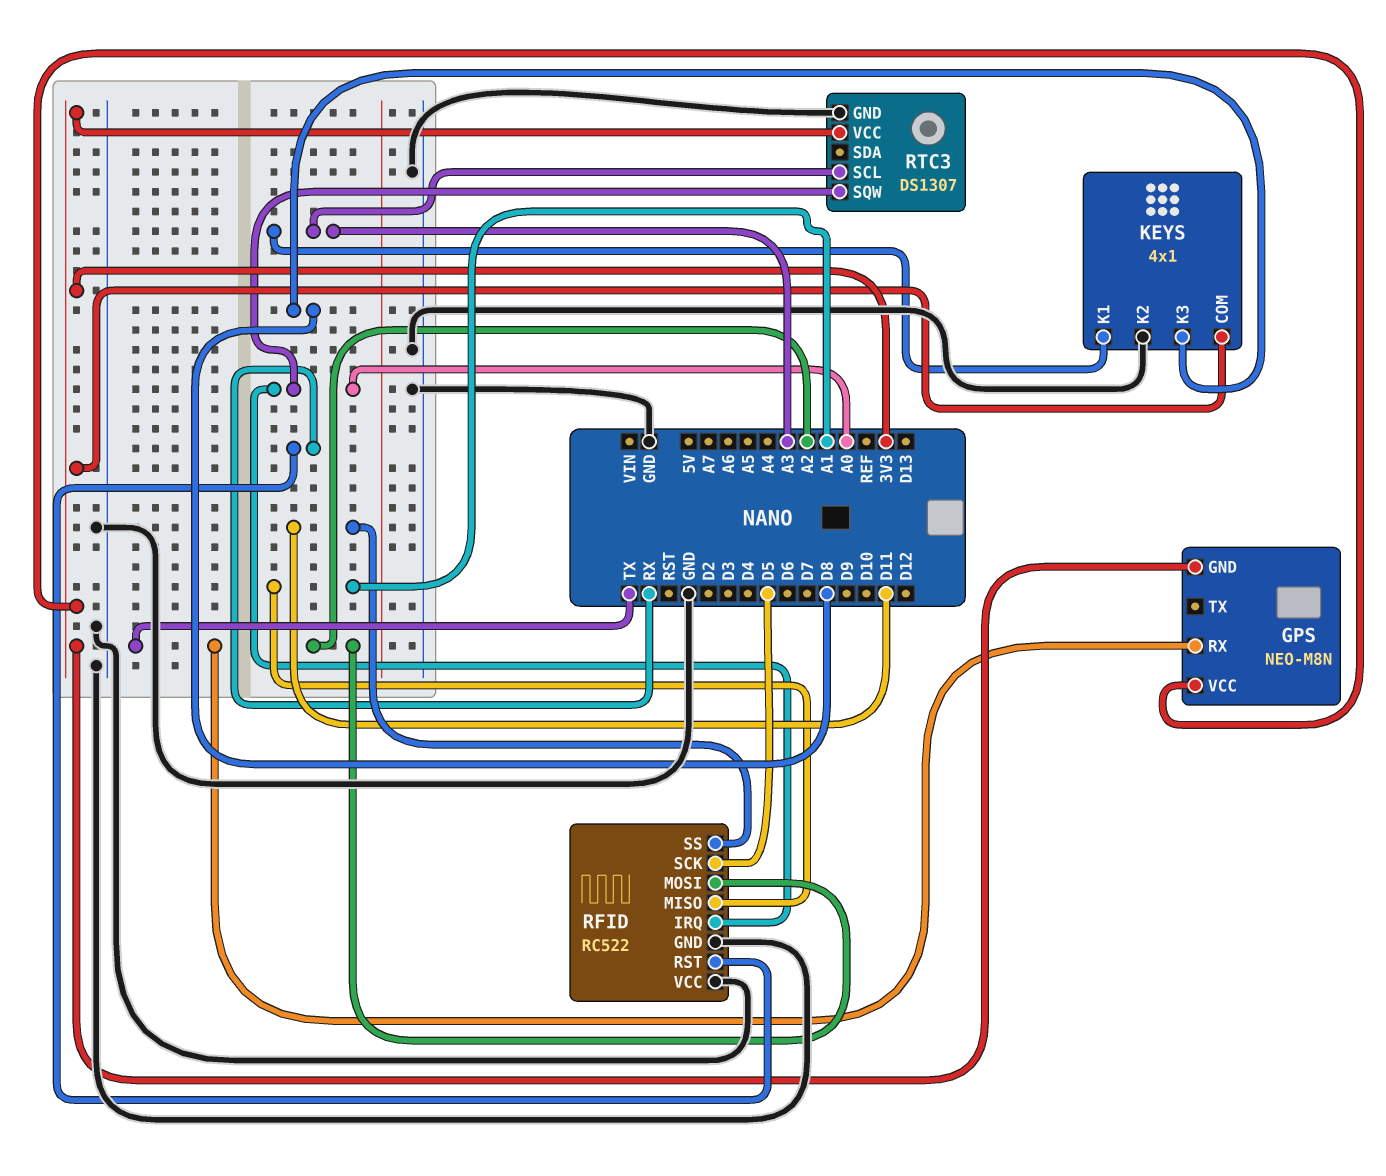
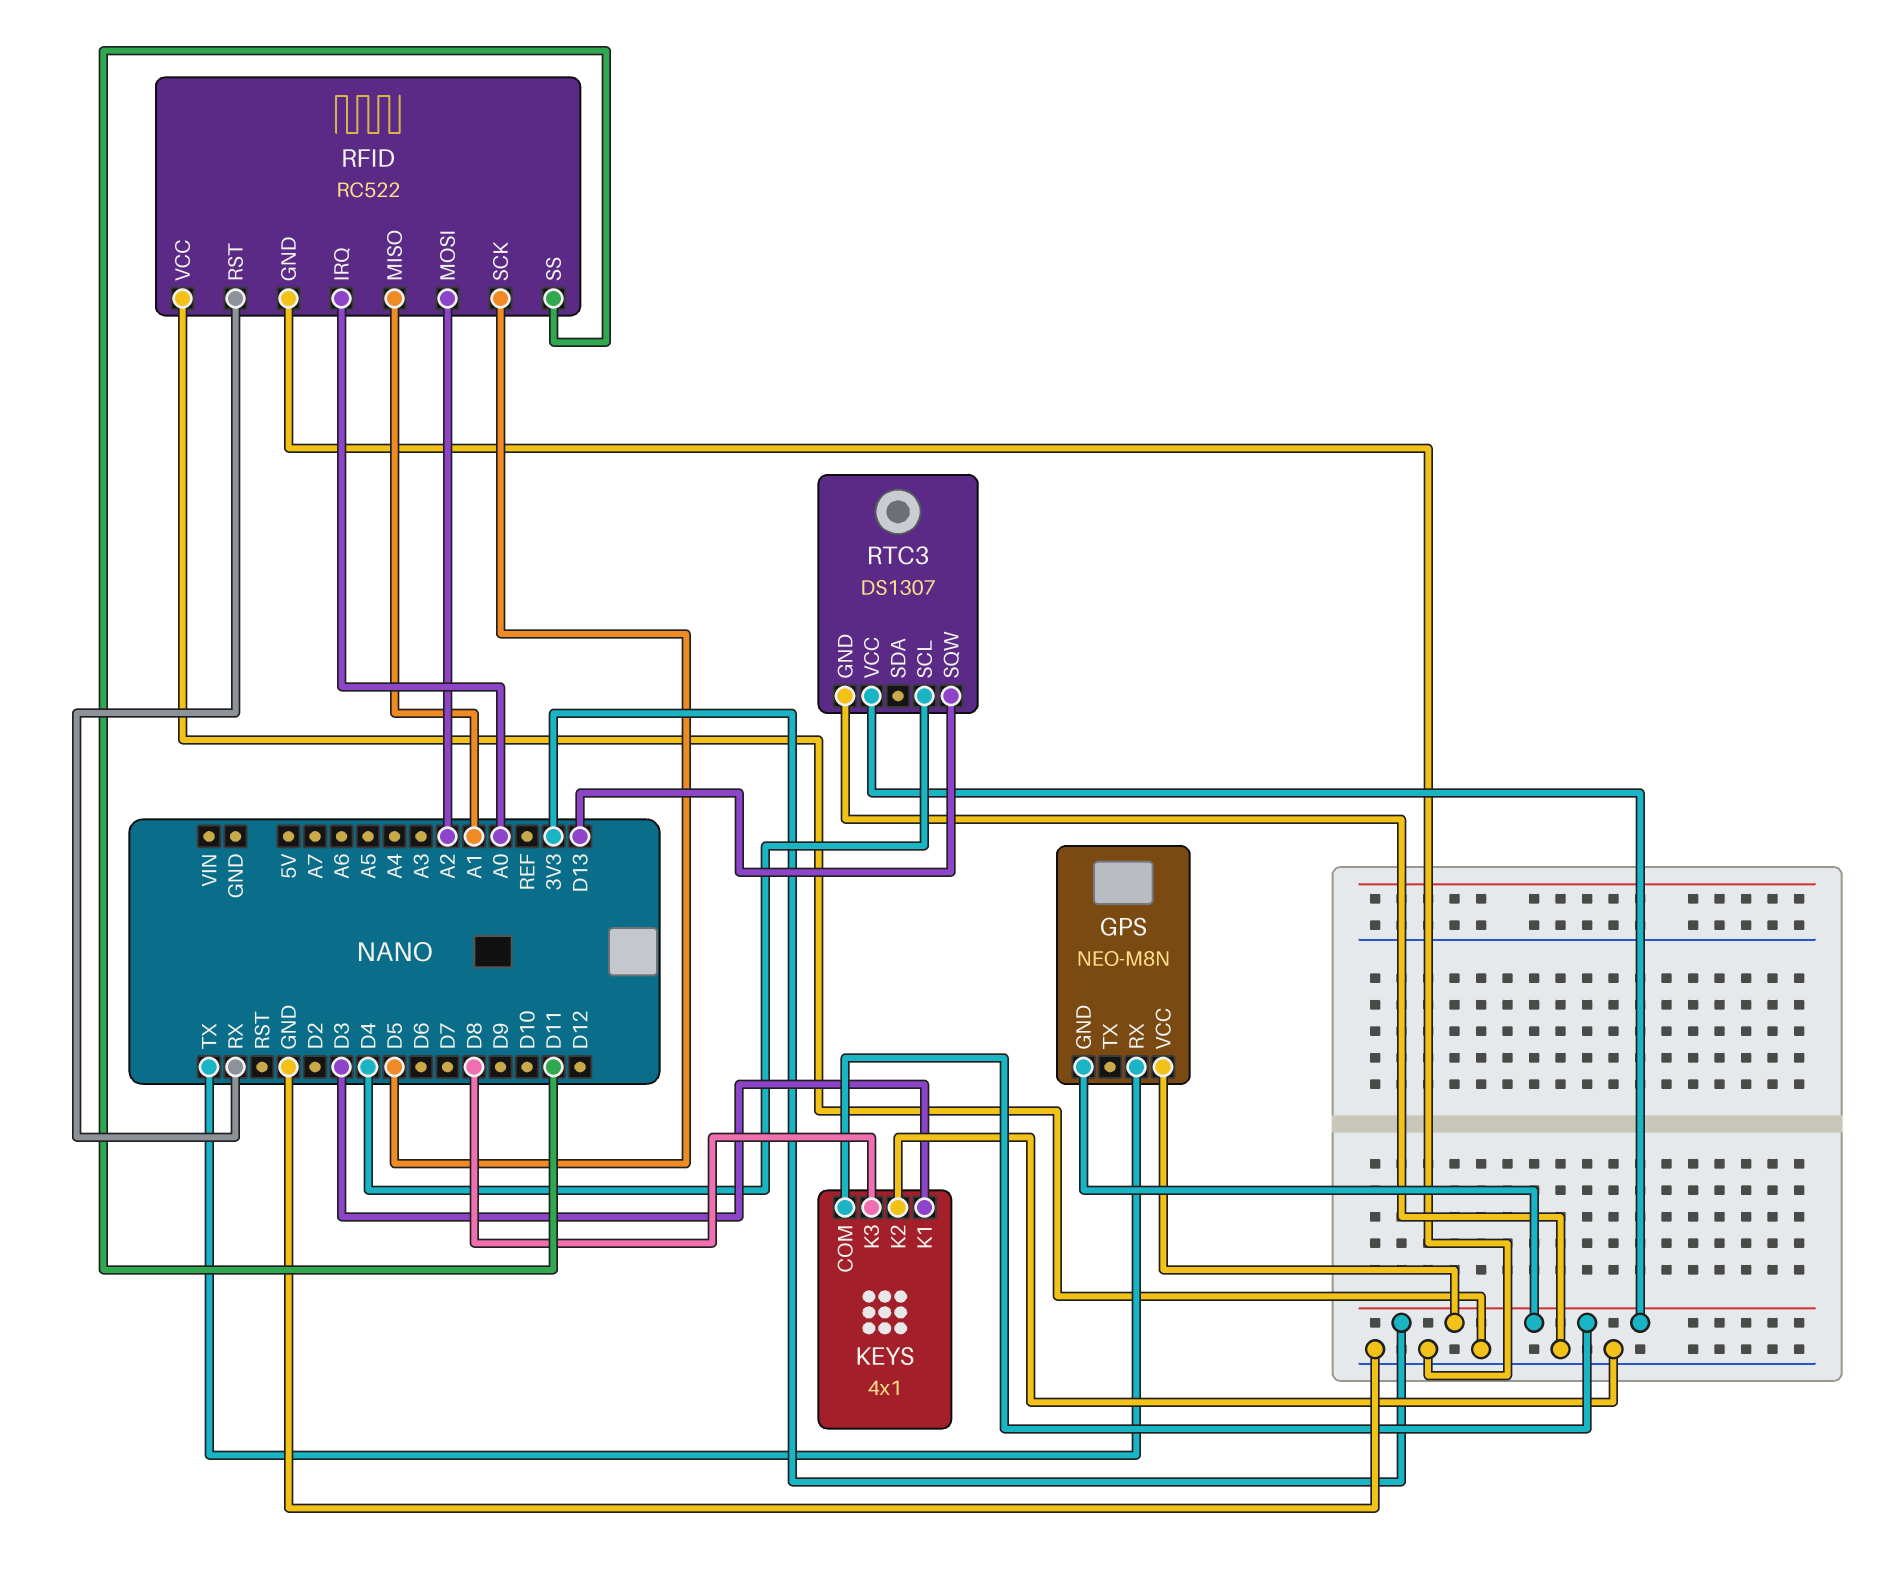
KEYS pin K1: A3 -> D3
RTC3 pin SCL: A3 -> D4
RTC3 pin SQW: A0 -> D13

